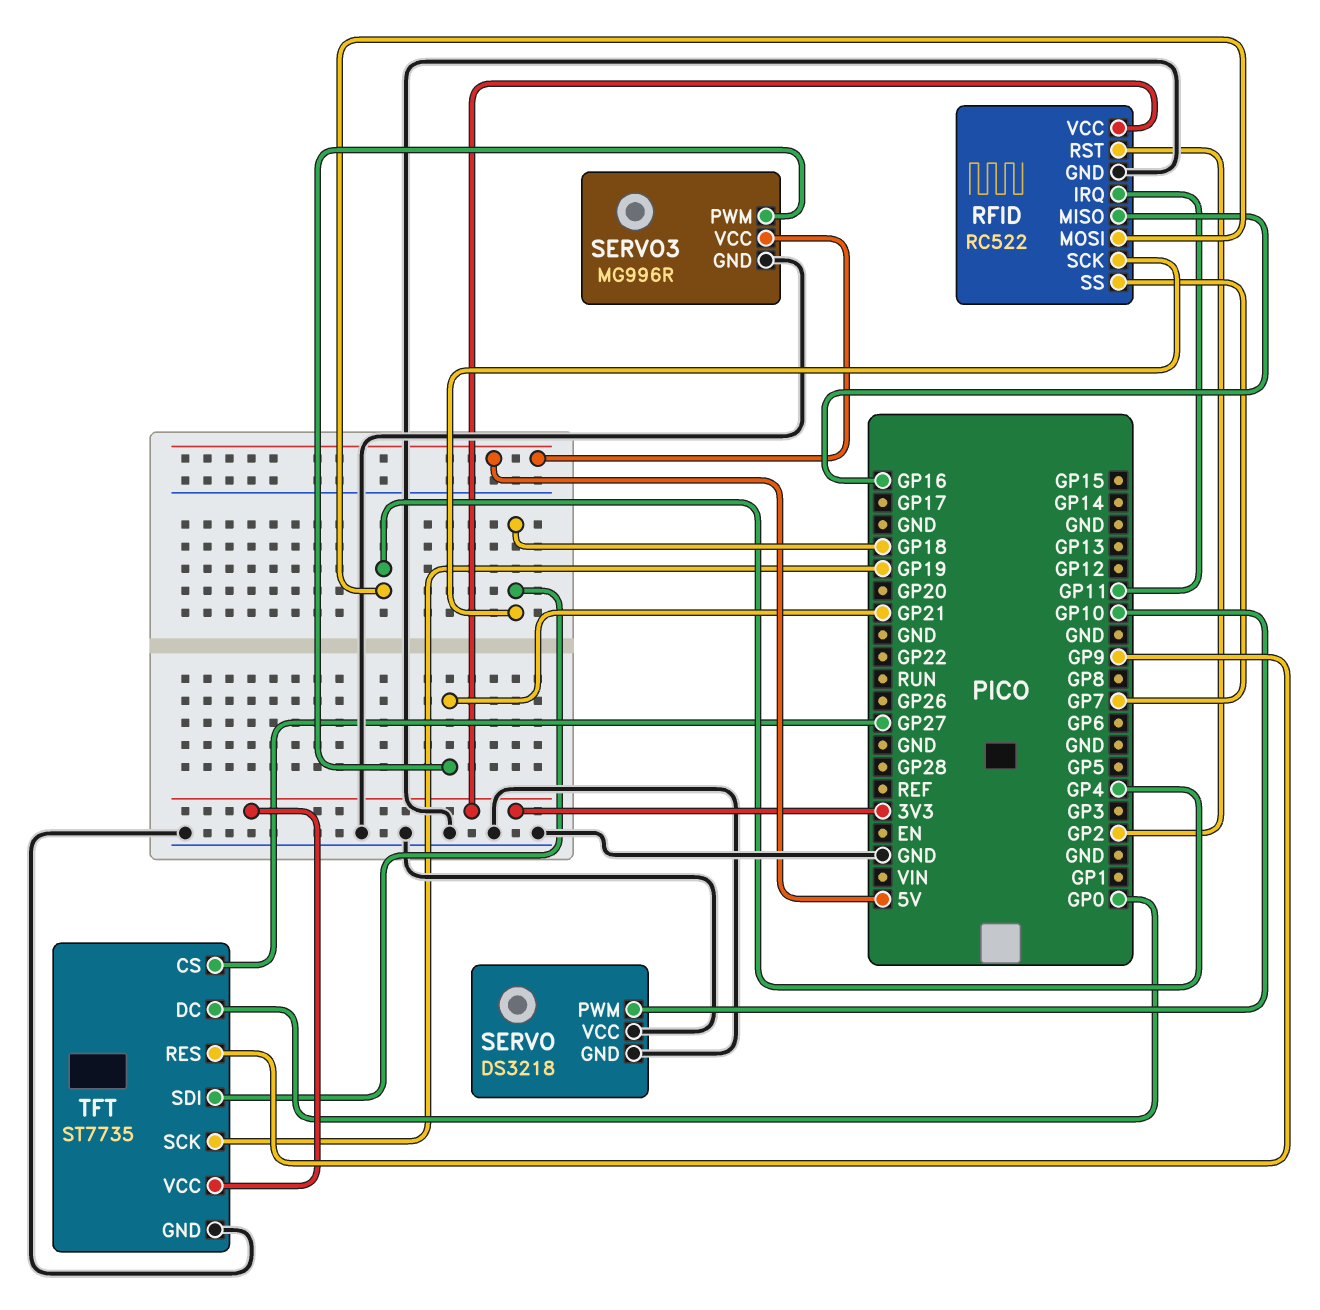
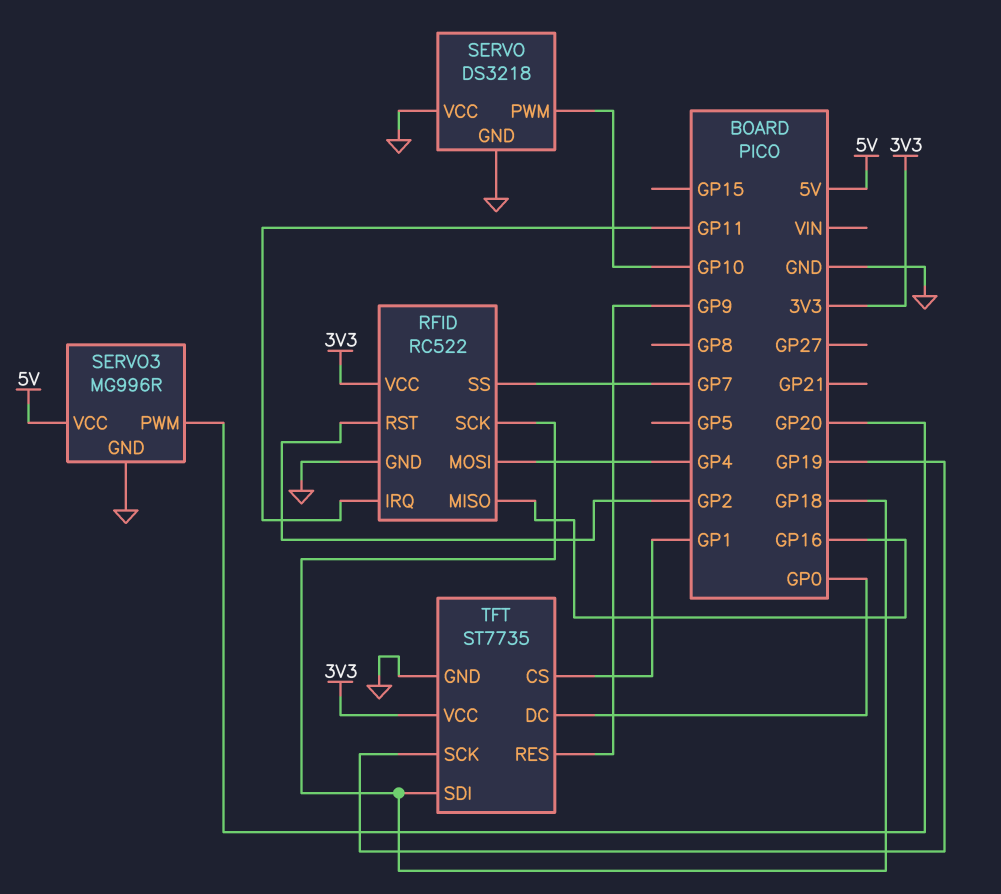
SERVO3 pin PWM: GP21 -> GP20
TFT pin CS: GP27 -> GP1

